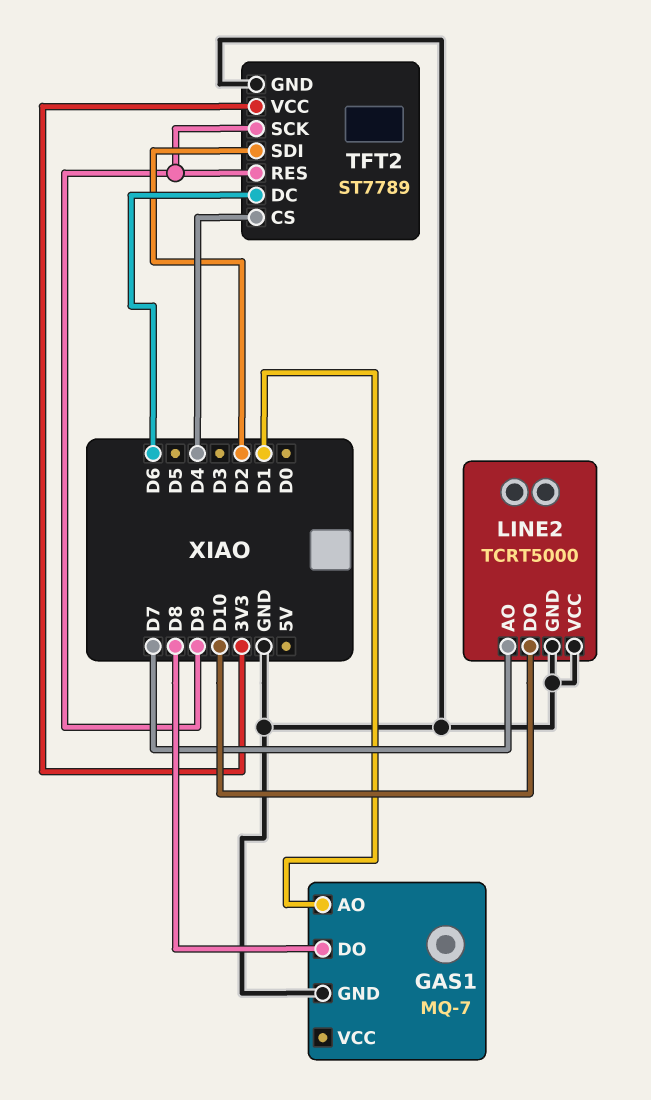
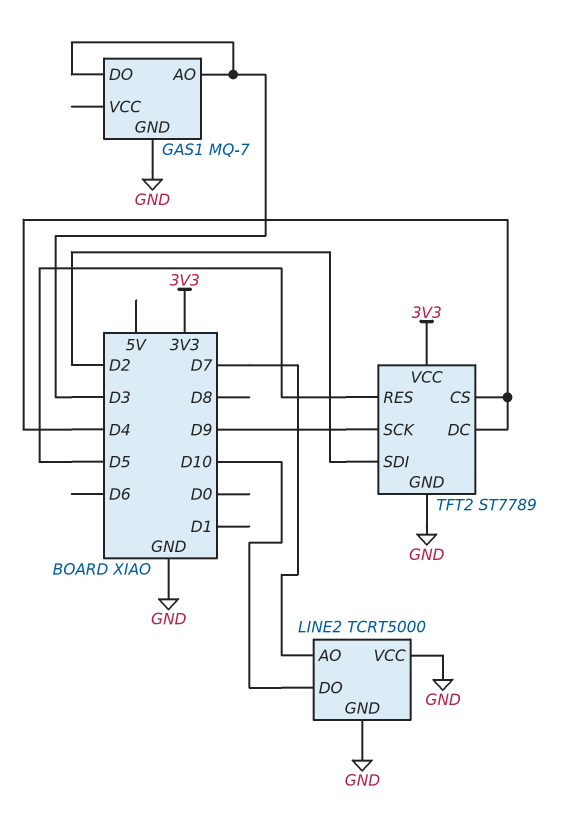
GAS1 pin AO: D1 -> D3
GAS1 pin DO: D8 -> D3
TFT2 pin DC: D6 -> D4
TFT2 pin RES: D9 -> D5

